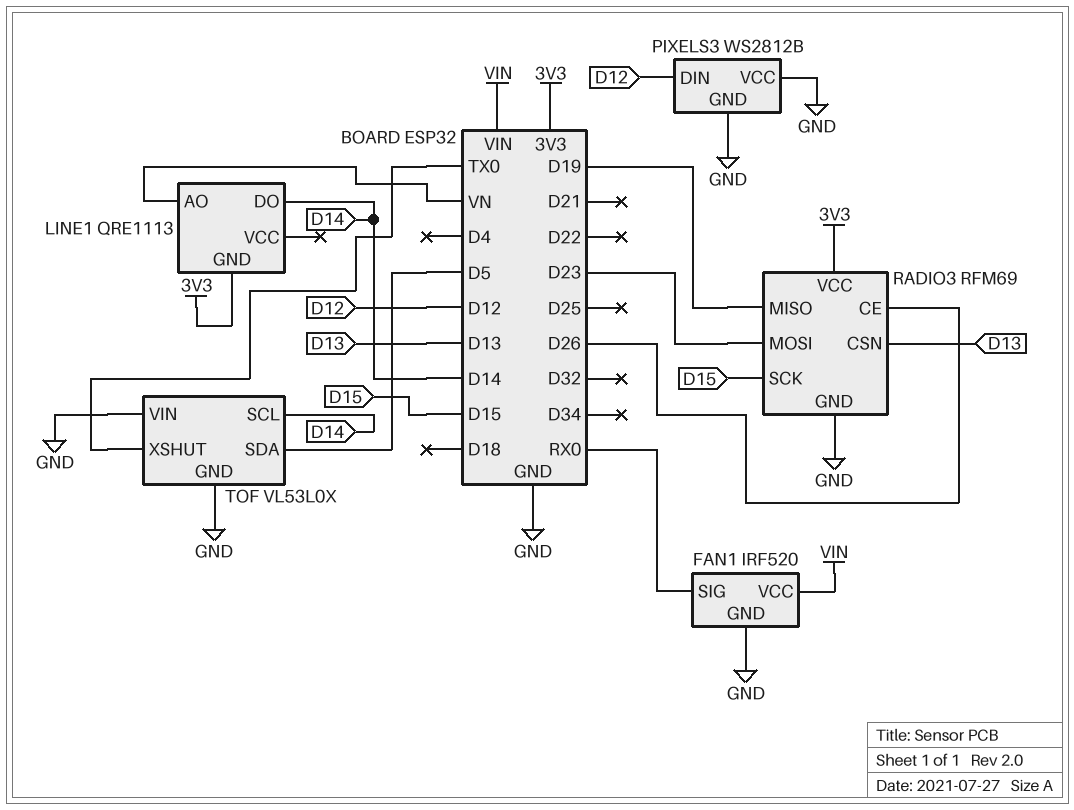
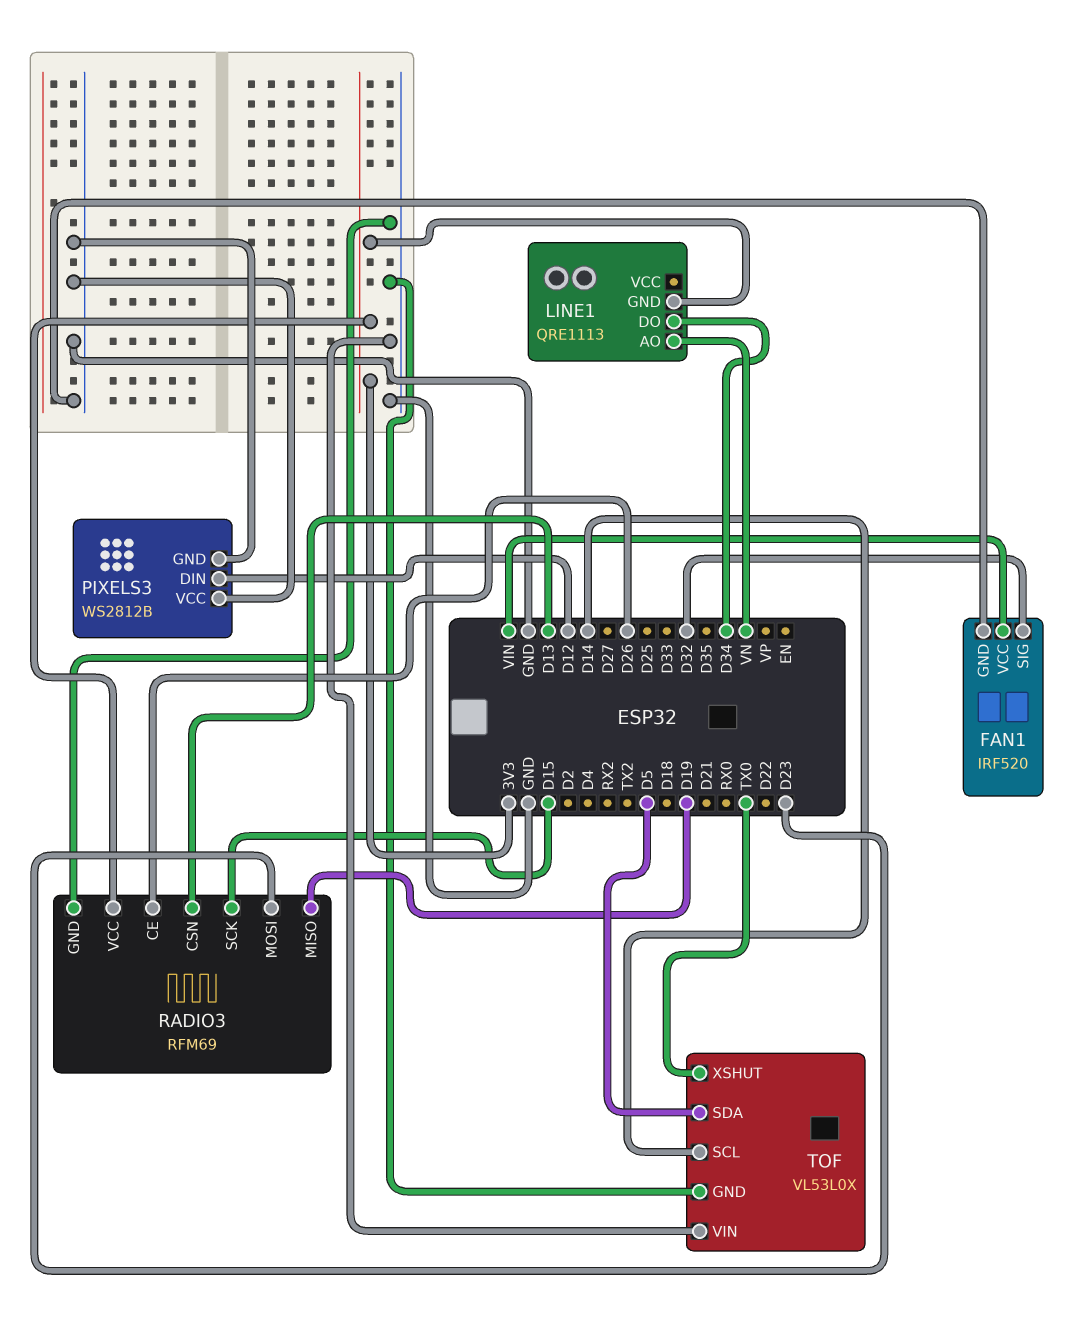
FAN1 pin SIG: RX0 -> D32
LINE1 pin DO: D14 -> D34

